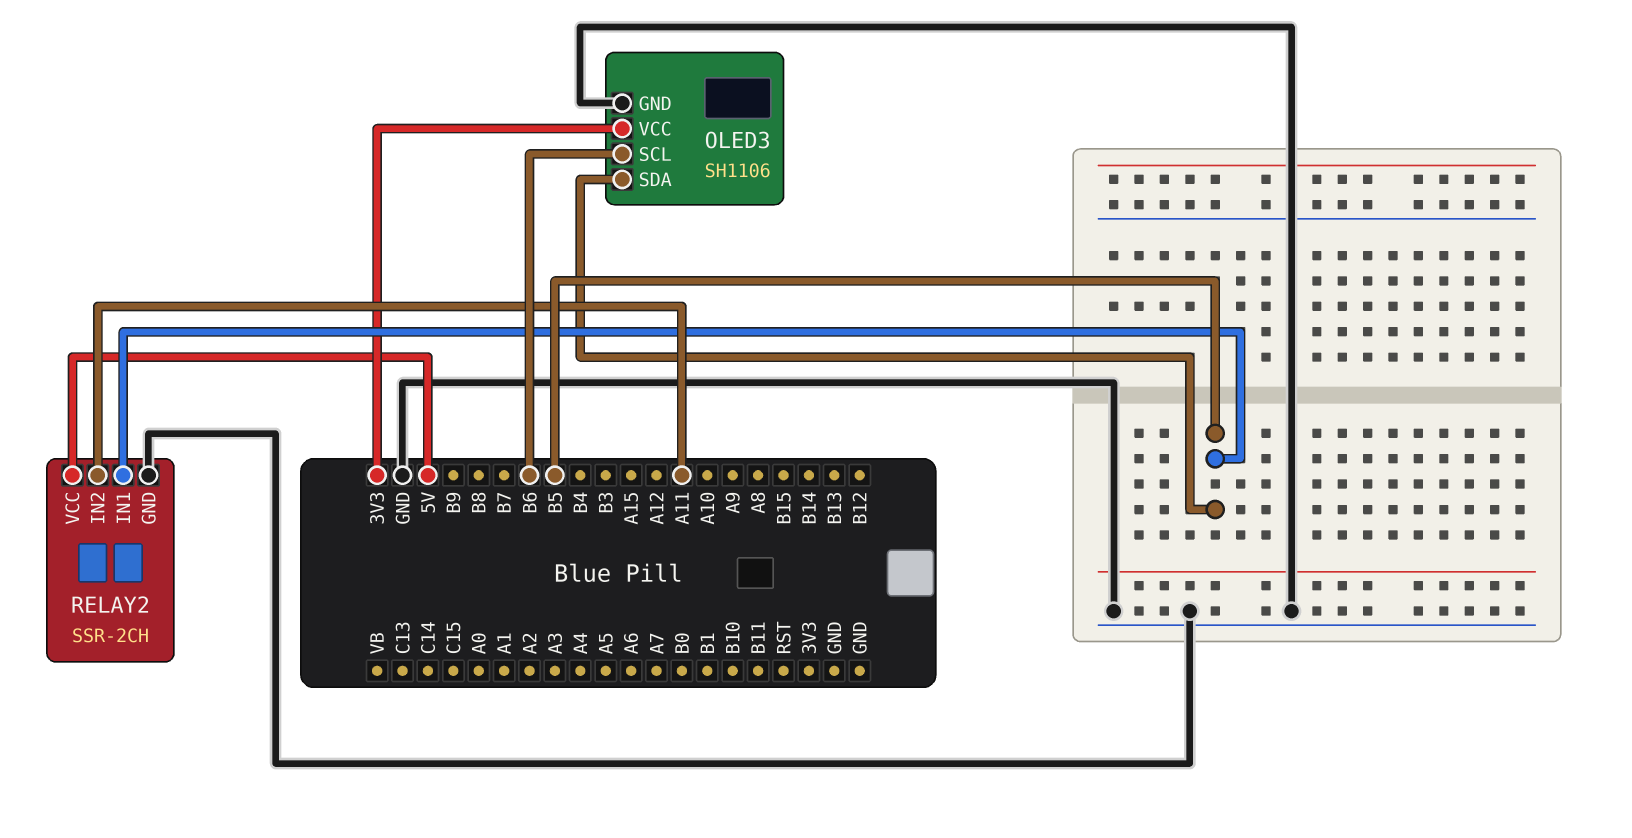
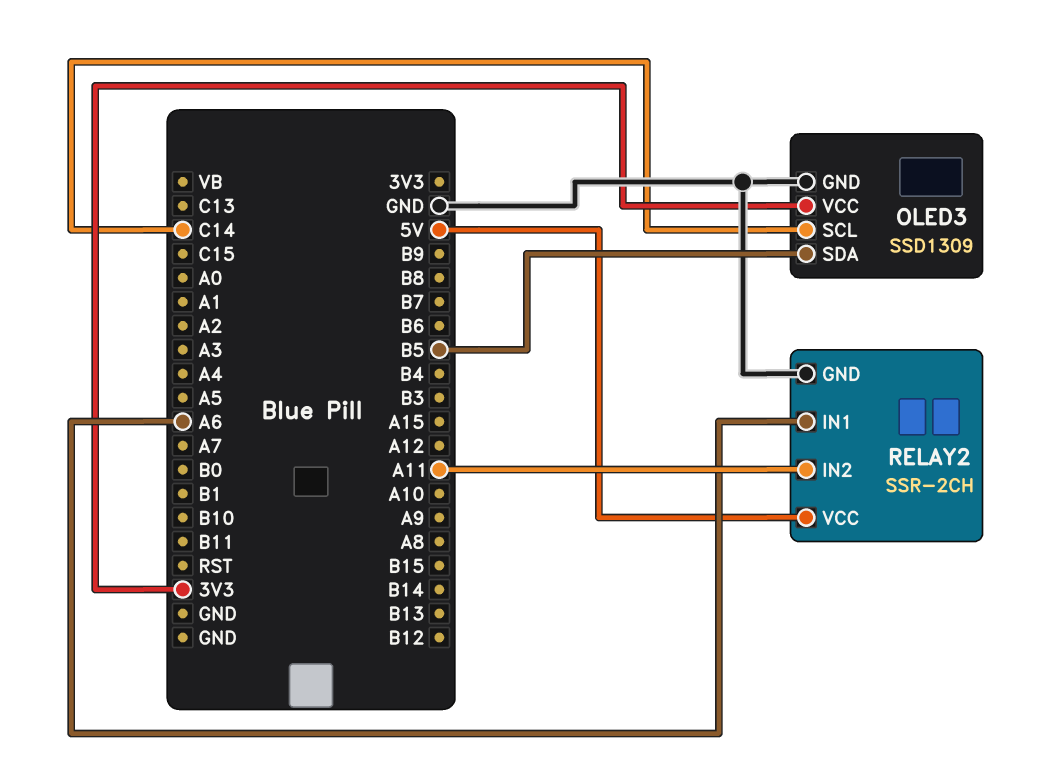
OLED3: SH1106 -> SSD1309
OLED3 pin SCL: B6 -> C14
RELAY2 pin IN1: B5 -> A6

